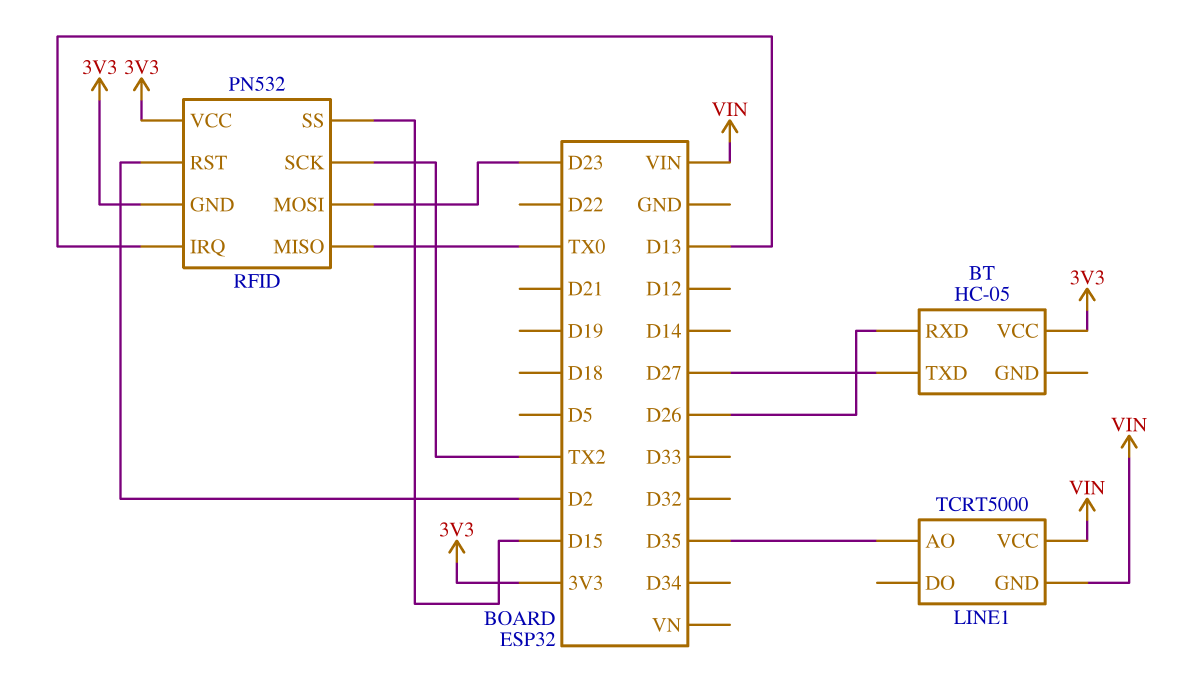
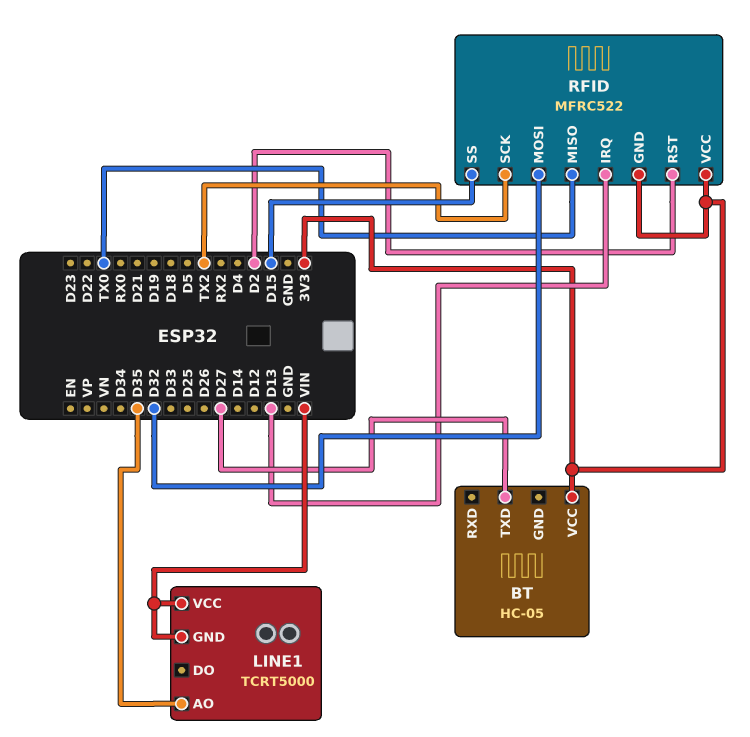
BT pin RXD: D26 -> none
RFID: PN532 -> MFRC522
RFID pin MOSI: D23 -> D32

